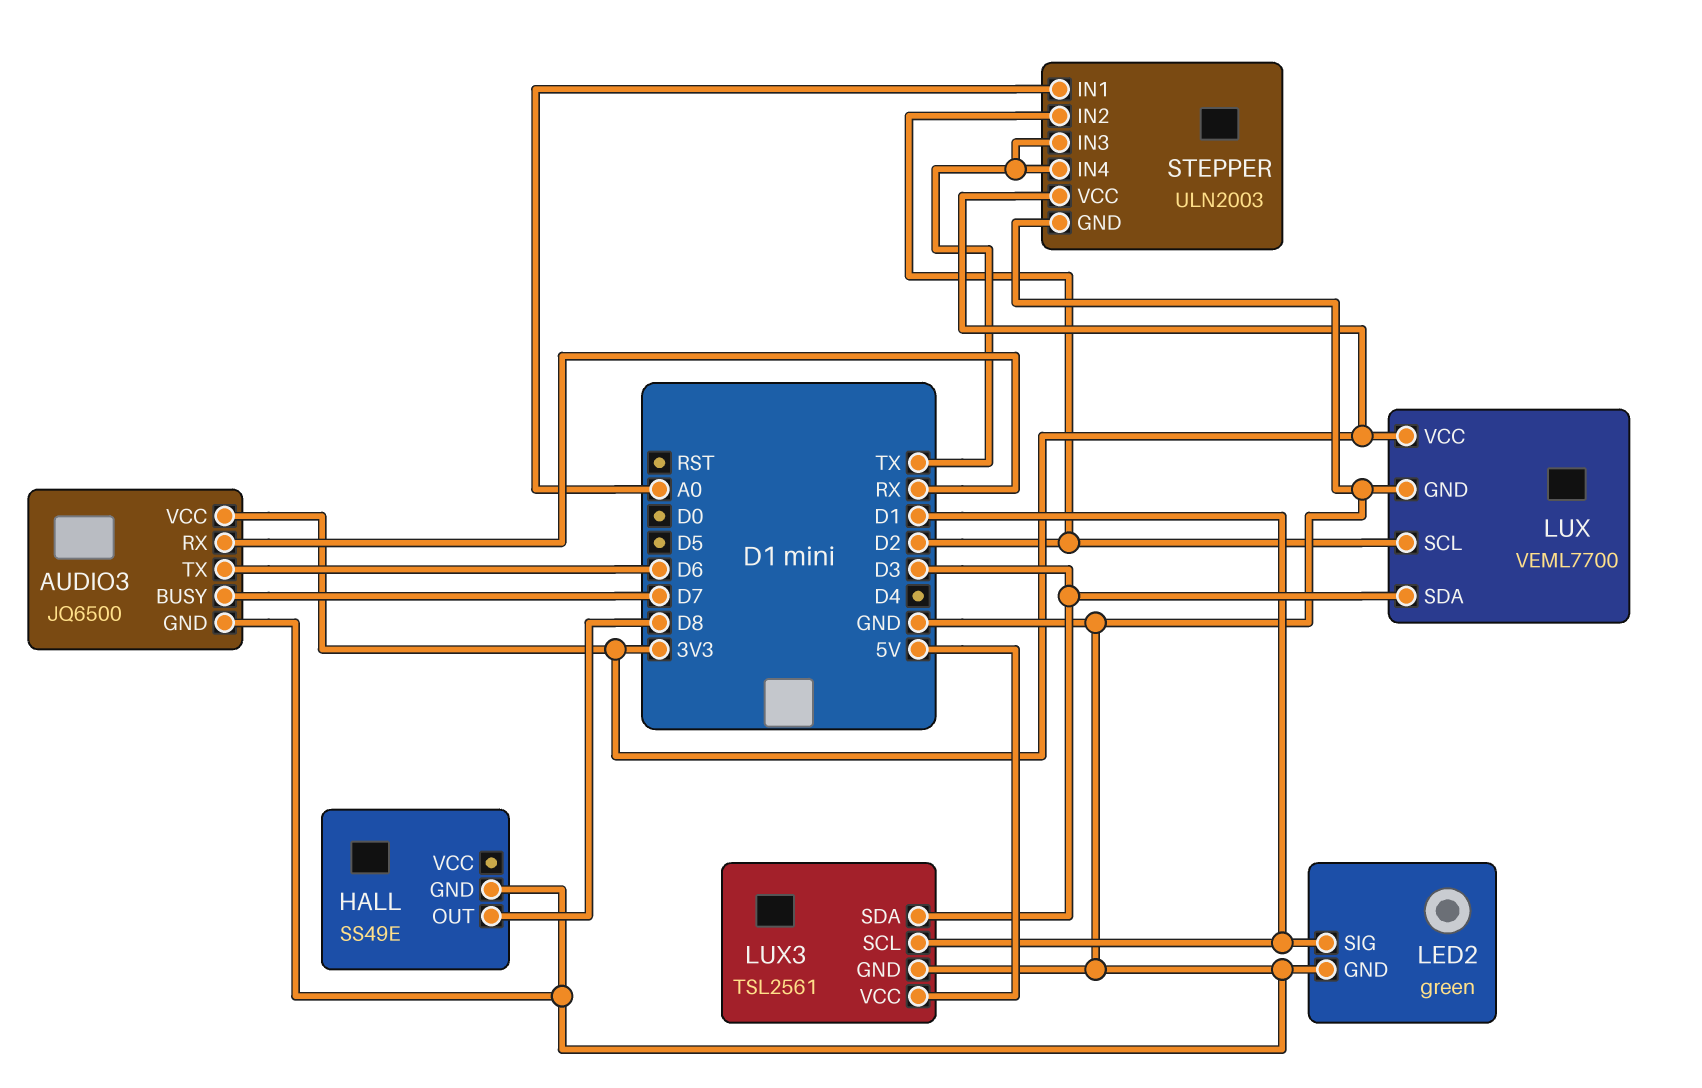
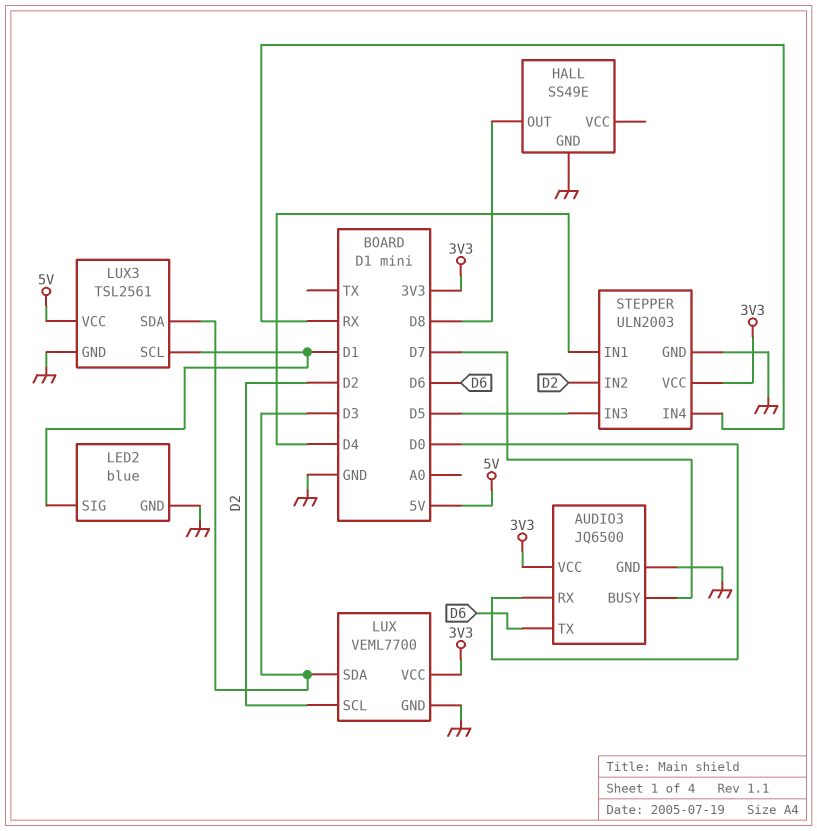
AUDIO3 pin RX: RX -> D0
LED2: green -> blue
STEPPER pin IN1: A0 -> D4
STEPPER pin IN3: TX -> D5
STEPPER pin IN4: TX -> RX

